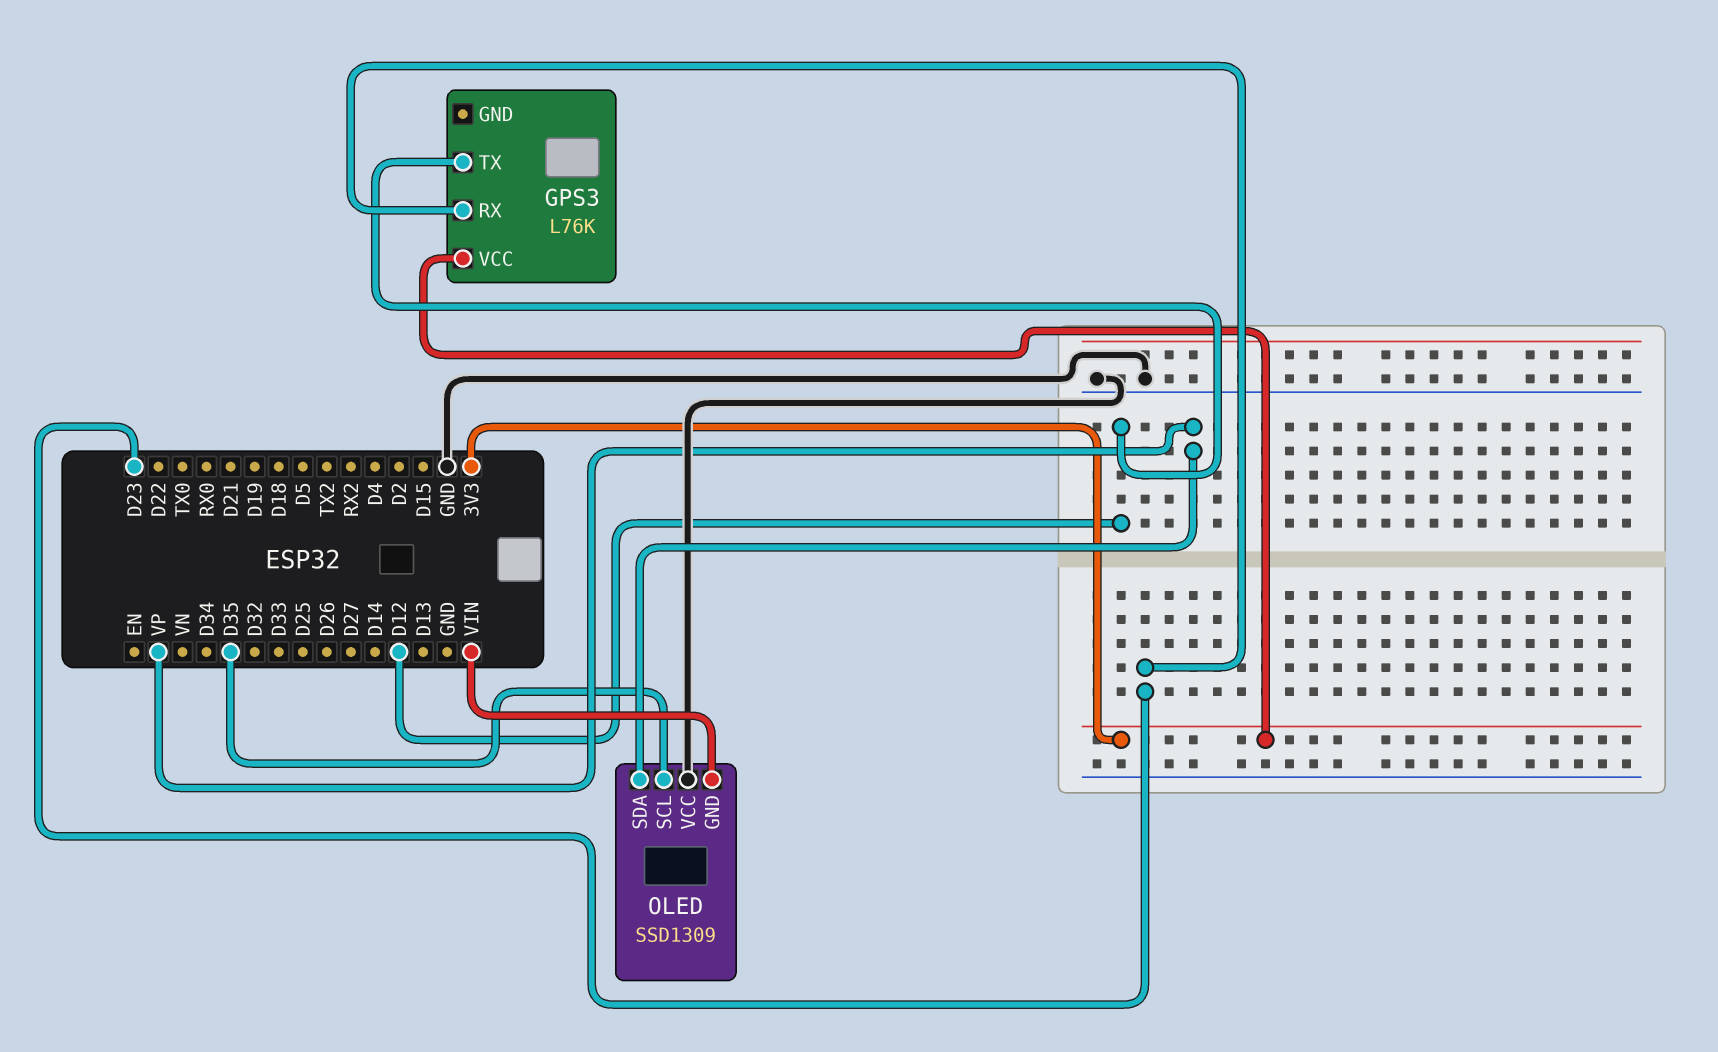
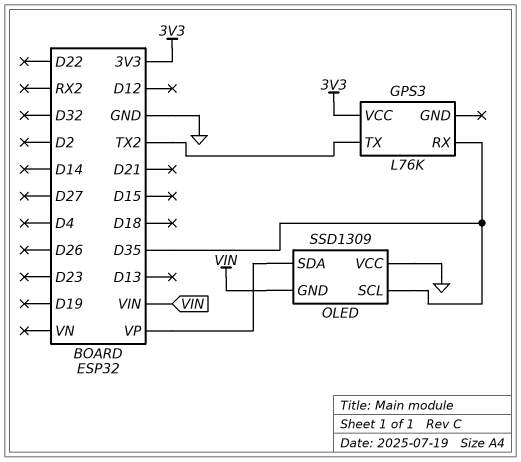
GPS3 pin RX: D23 -> D35
GPS3 pin TX: D12 -> TX2

